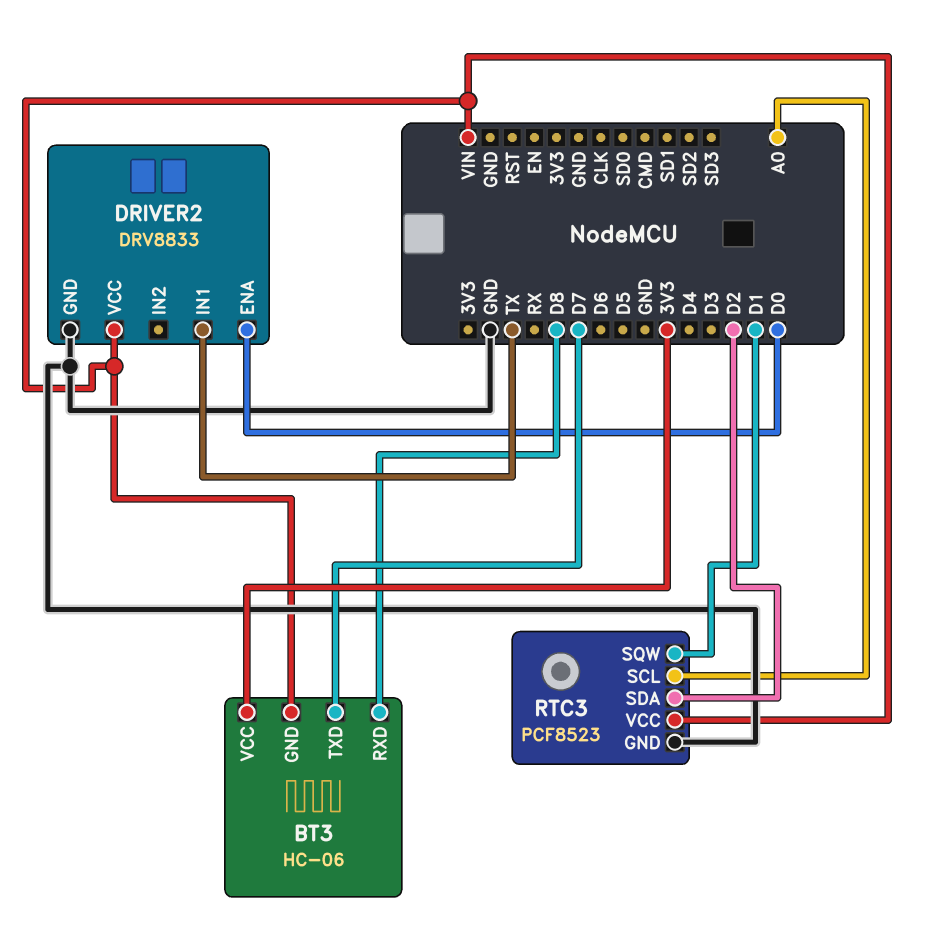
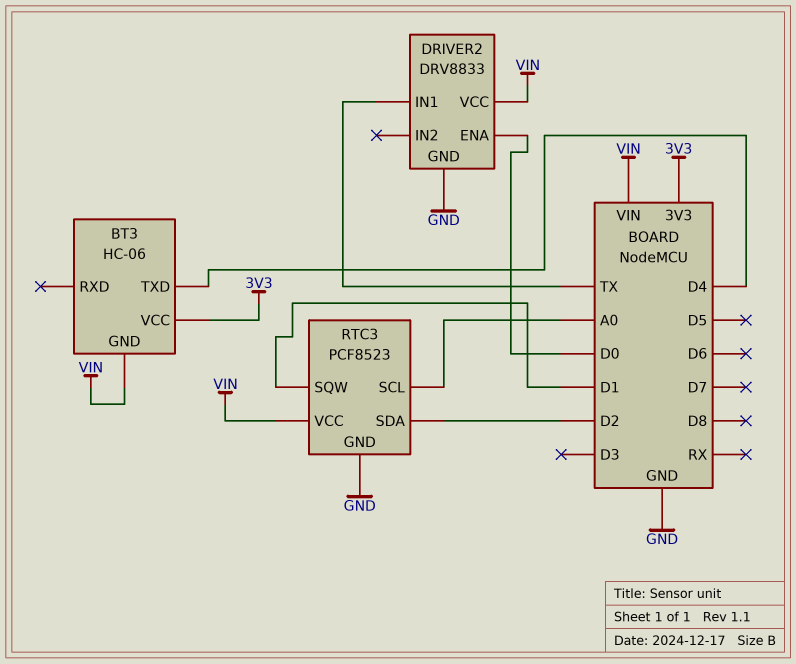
BT3 pin RXD: D8 -> none
BT3 pin TXD: D7 -> D4

